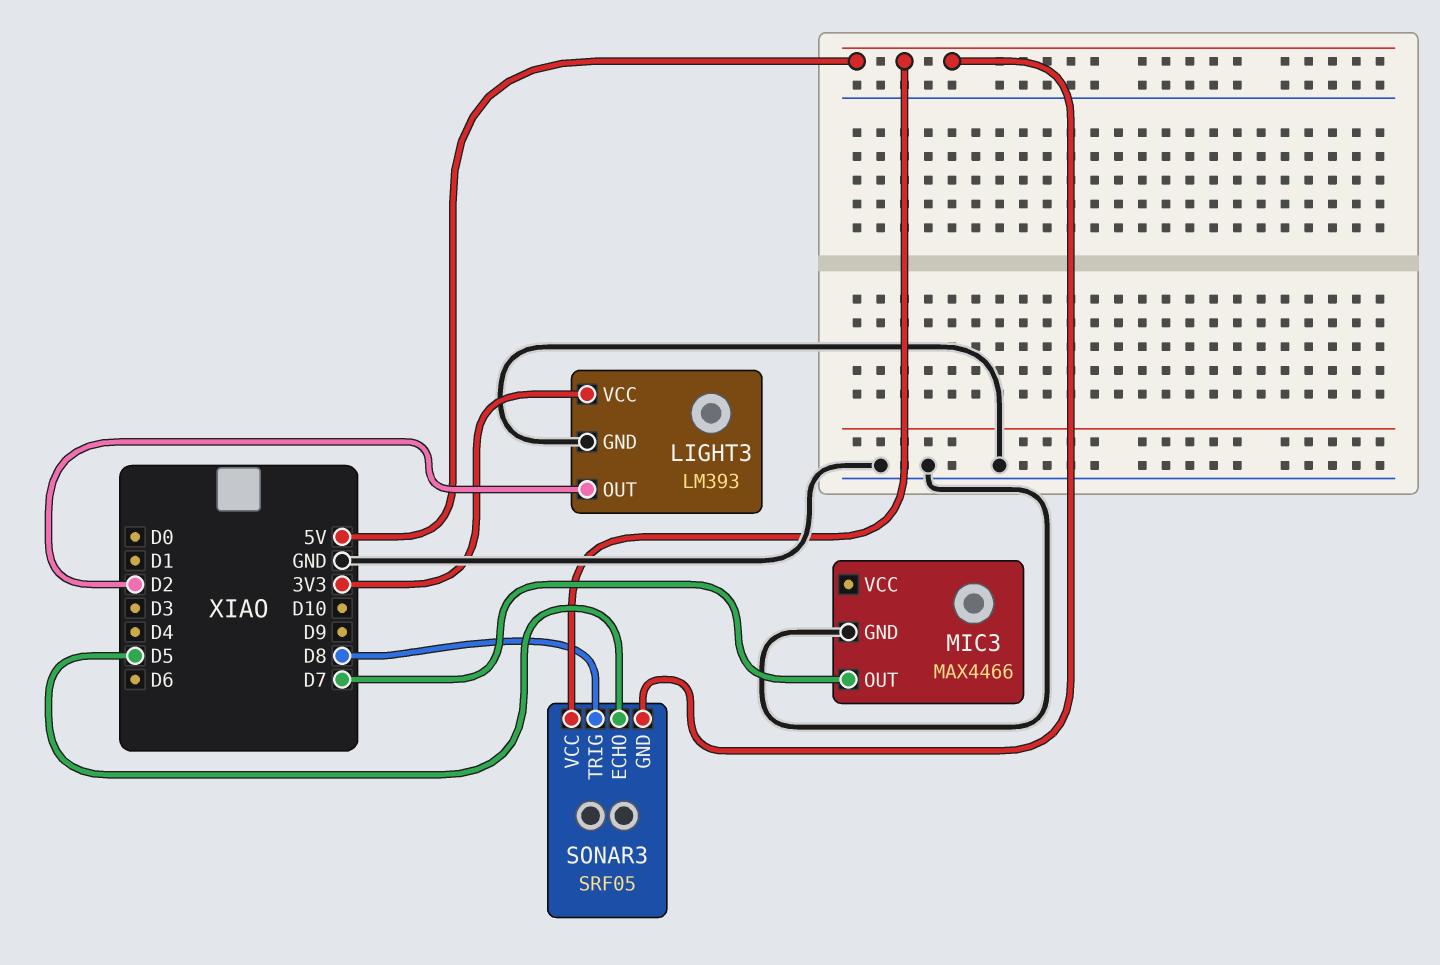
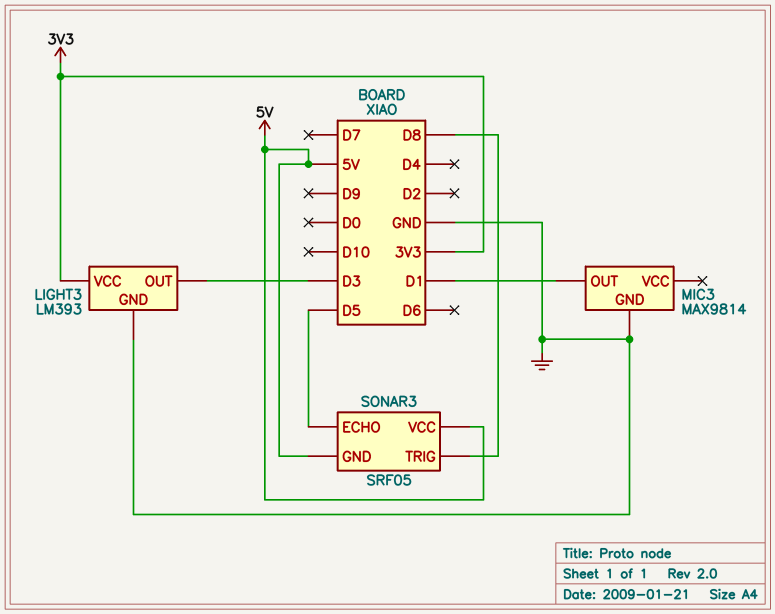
LIGHT3 pin OUT: D2 -> D3
MIC3: MAX4466 -> MAX9814
MIC3 pin OUT: D7 -> D1

